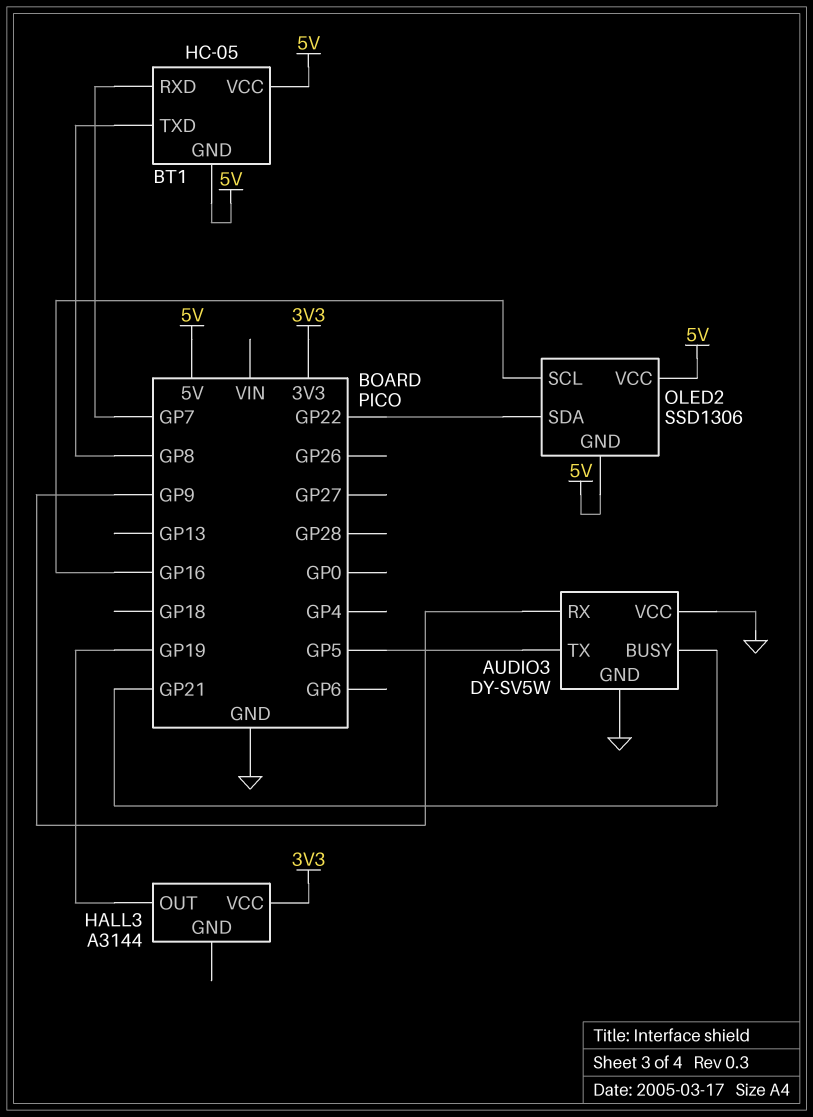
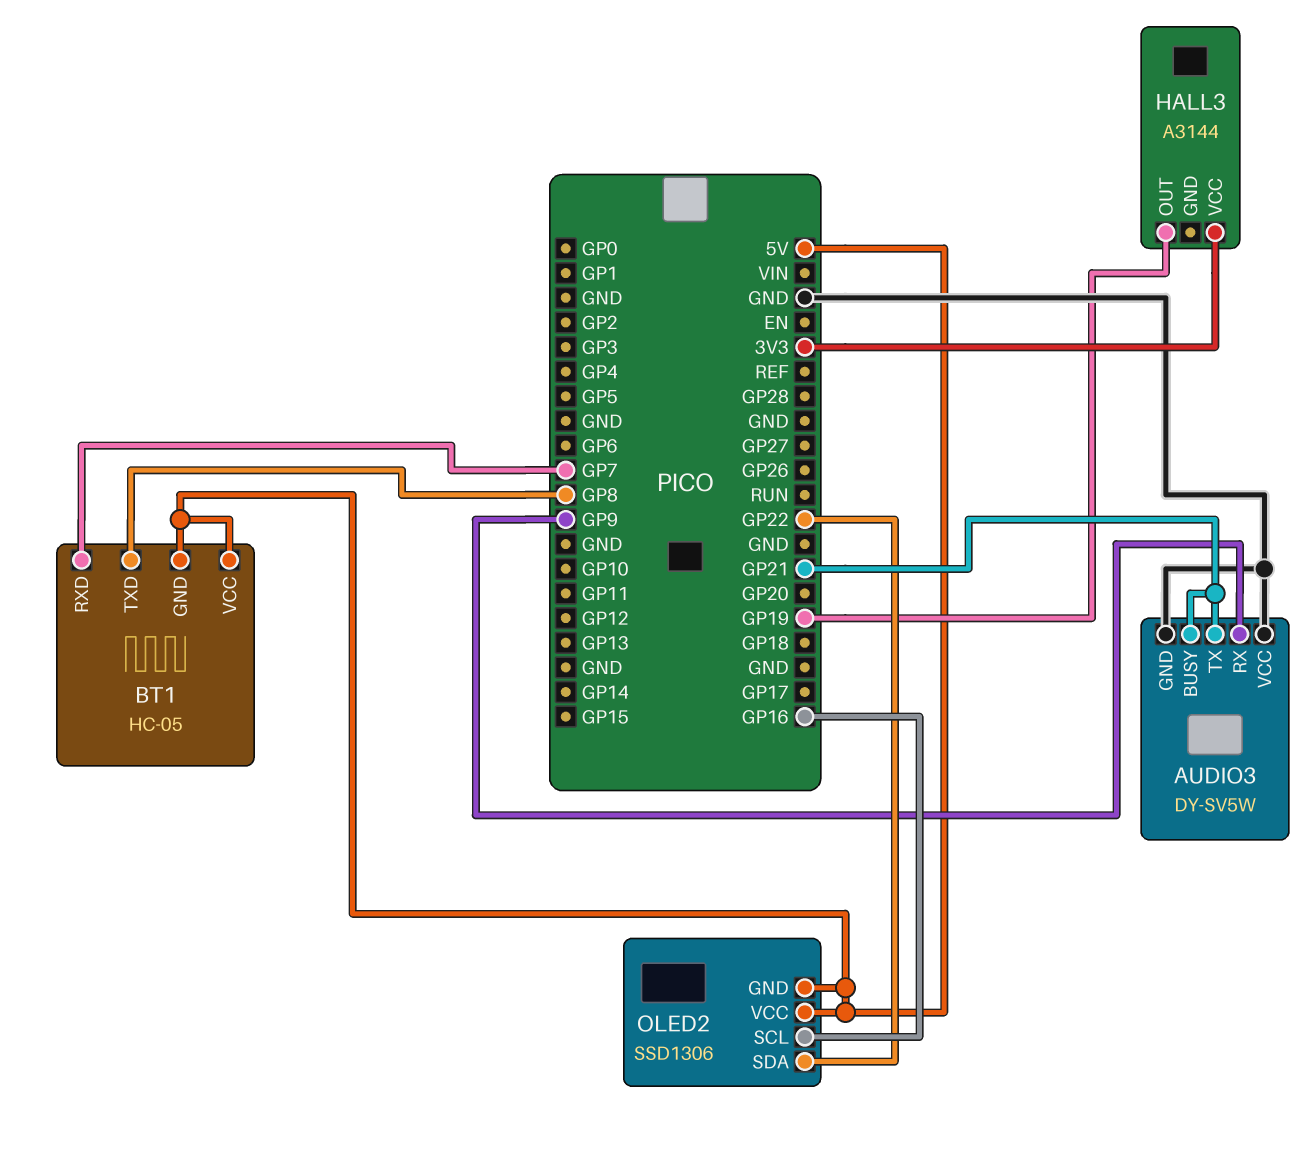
AUDIO3 pin TX: GP5 -> GP21

